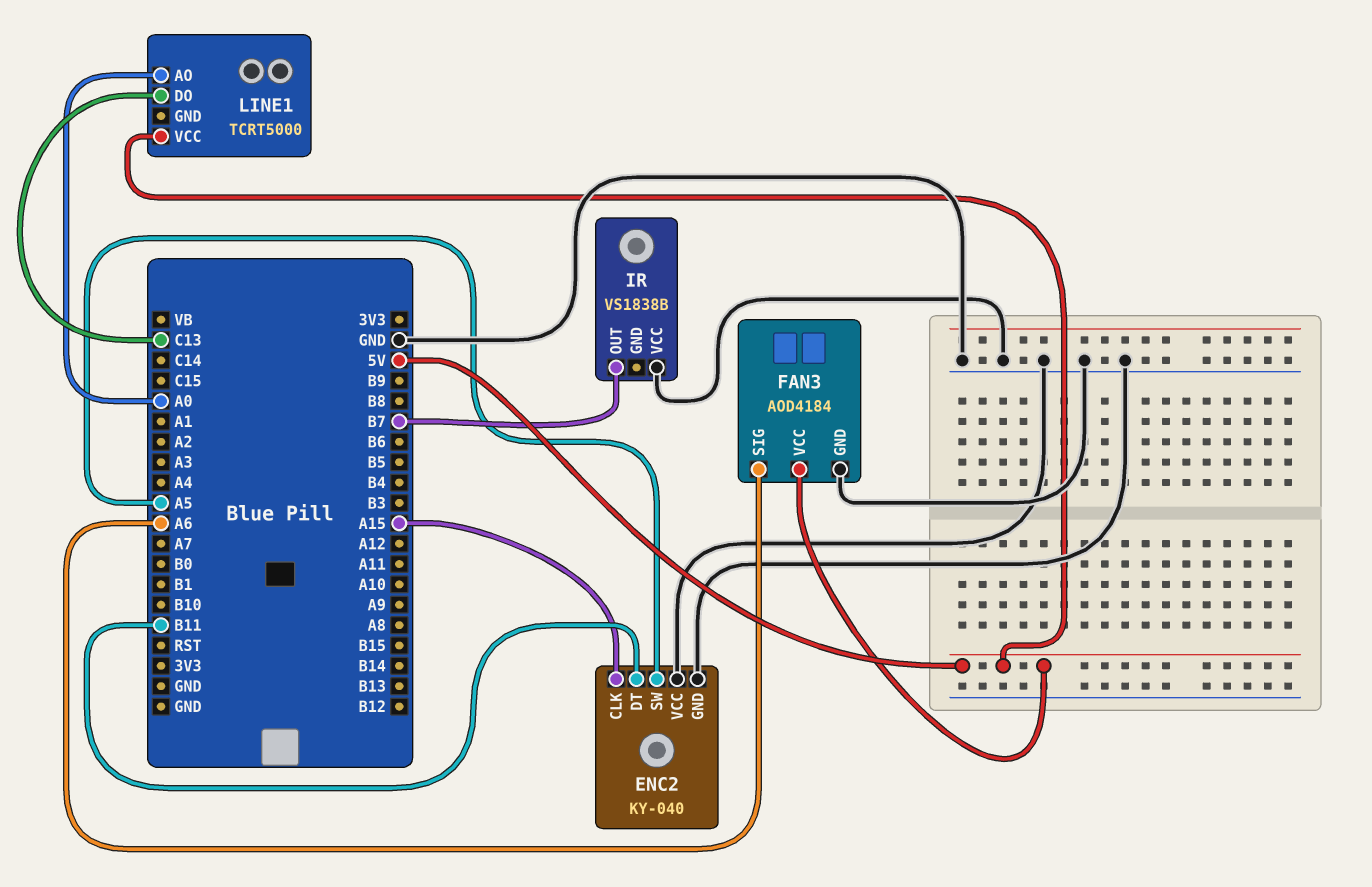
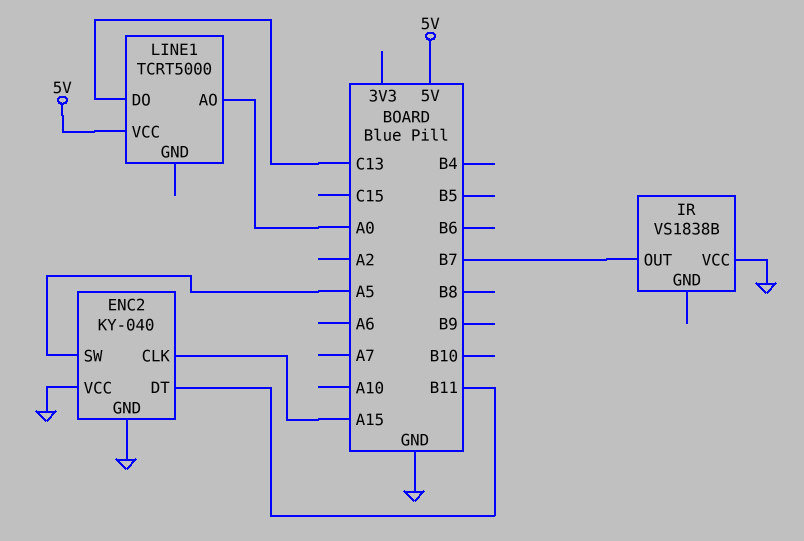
FAN3: AOD4184 -> none
FAN3 pin GND: GND -> none
FAN3 pin SIG: A6 -> none
FAN3 pin VCC: 5V -> none

